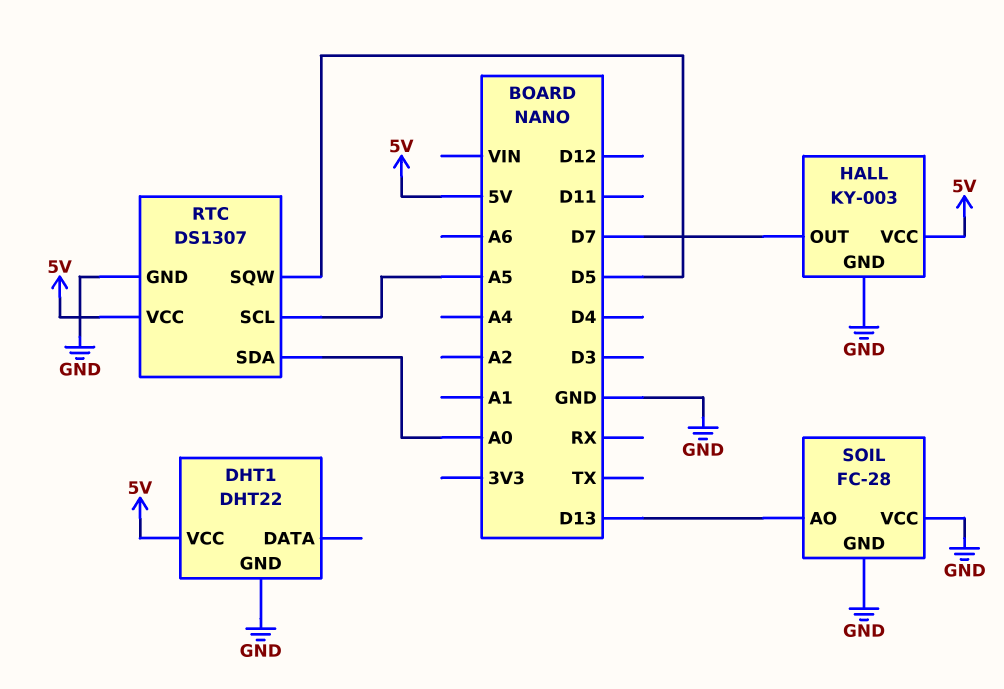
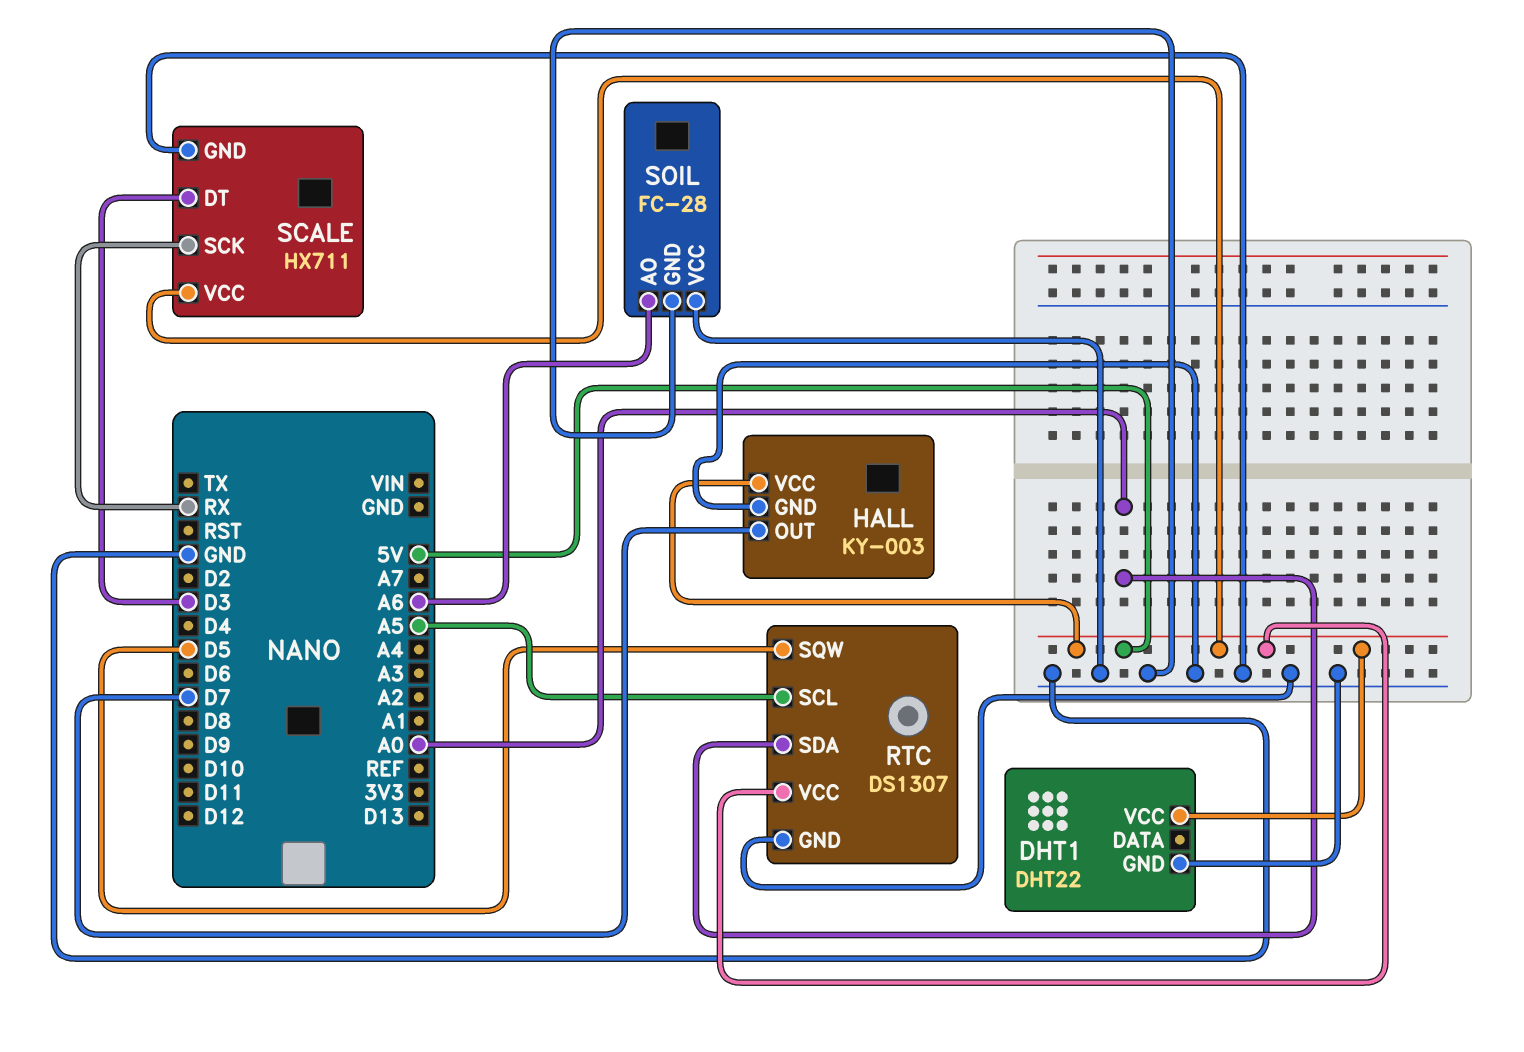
SCALE: none -> HX711
SCALE pin DT: none -> D3
SCALE pin GND: none -> GND
SCALE pin SCK: none -> RX
SCALE pin VCC: none -> 5V
SOIL pin AO: D13 -> A6

